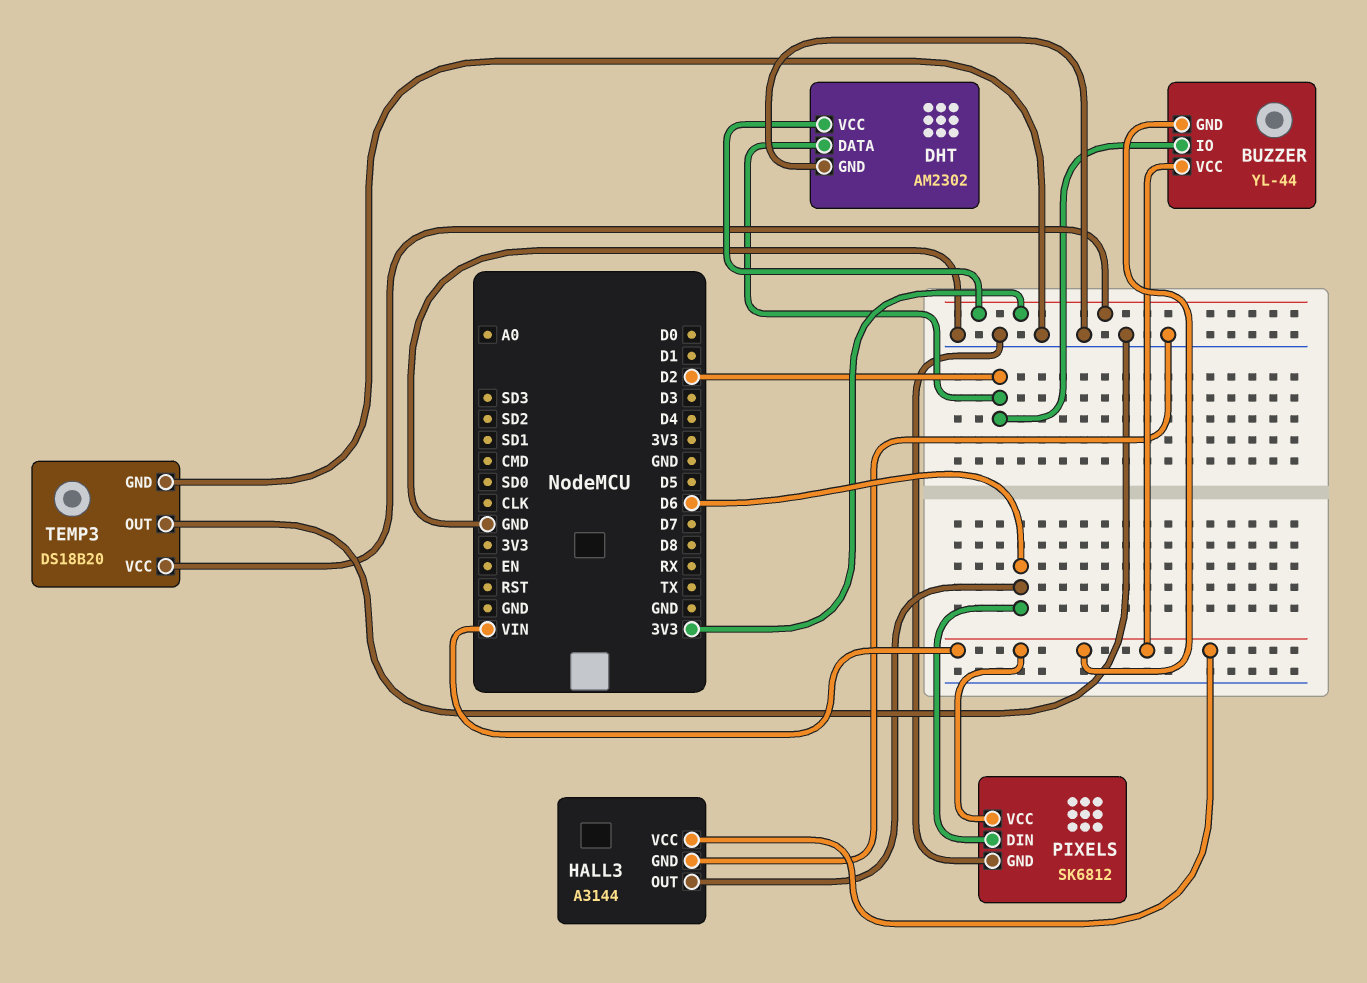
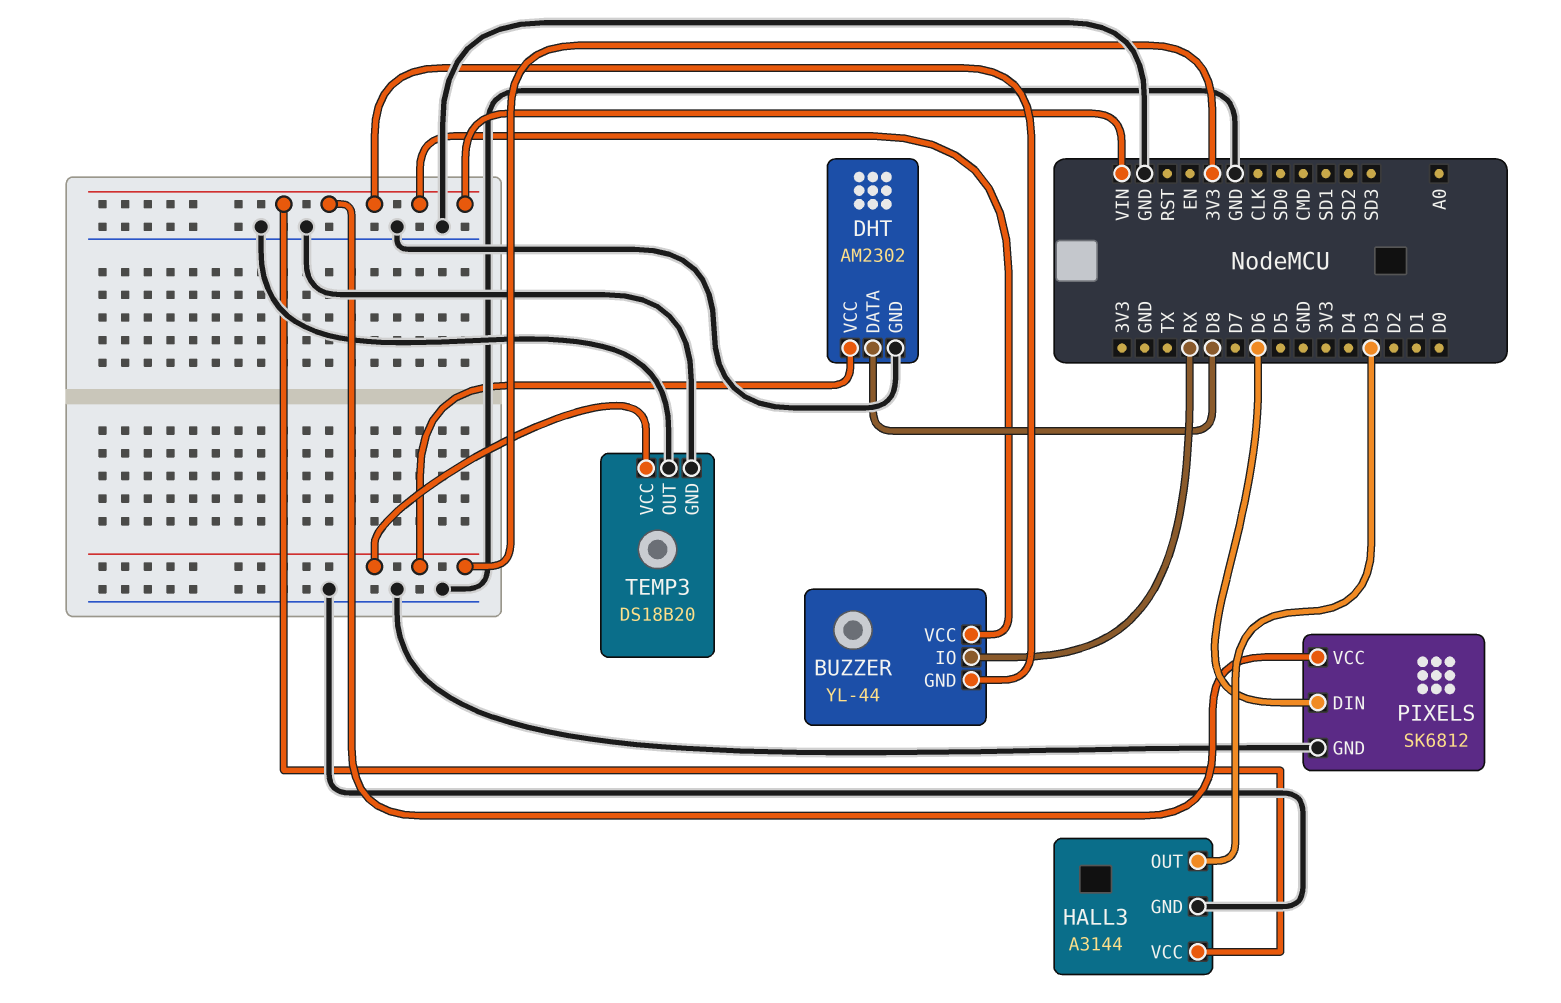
BUZZER pin IO: D2 -> RX
DHT pin DATA: D2 -> D8
HALL3 pin OUT: D6 -> D3

